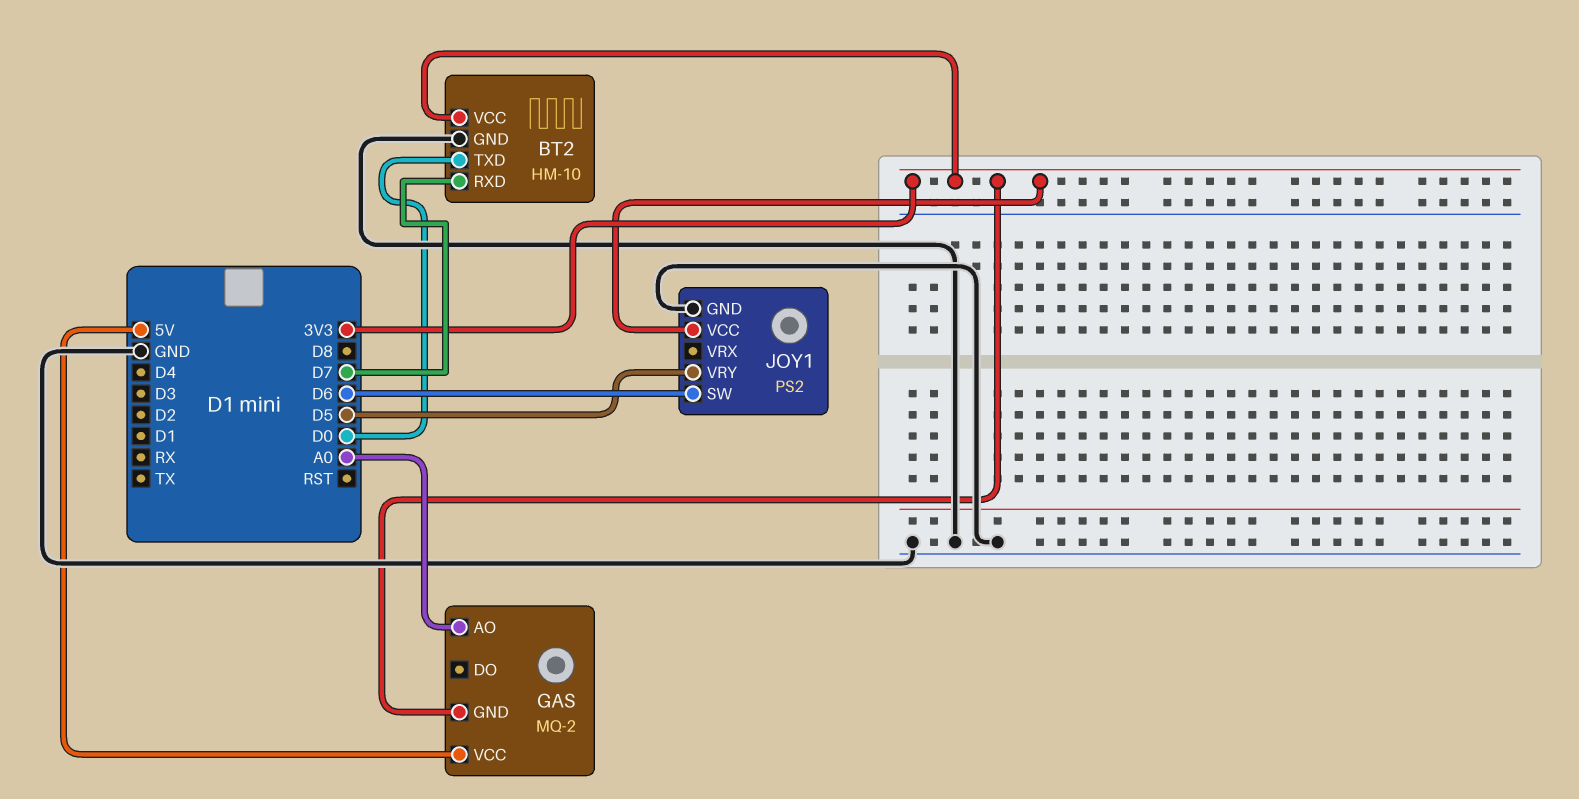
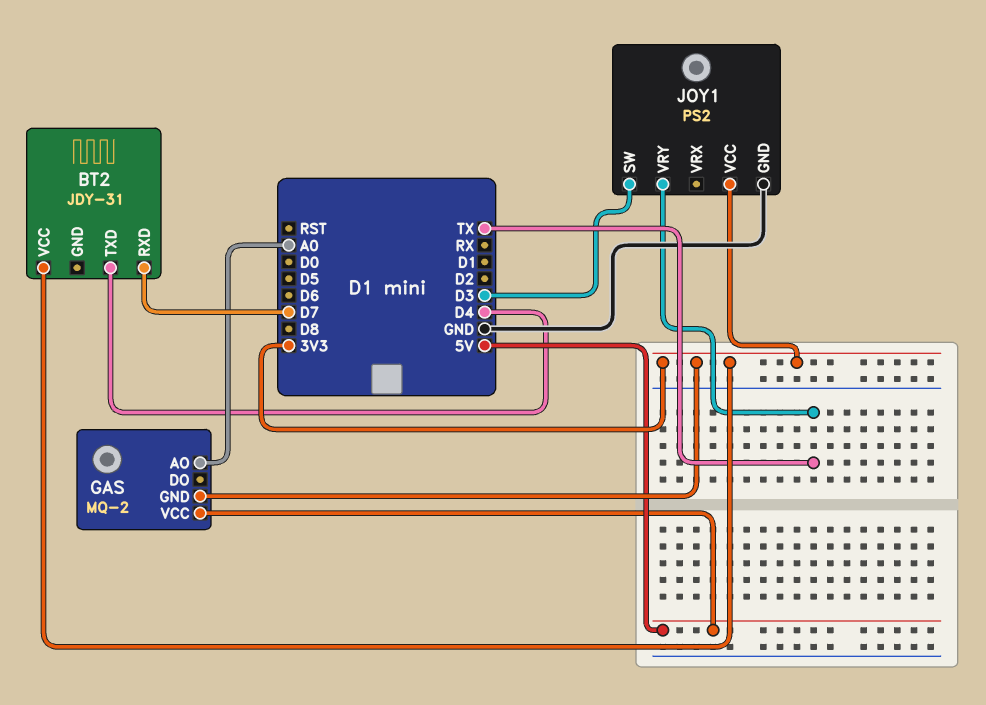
BT2: HM-10 -> JDY-31
BT2 pin GND: GND -> none
BT2 pin TXD: D0 -> D4
JOY1 pin SW: D6 -> D3
JOY1 pin VRY: D5 -> TX

